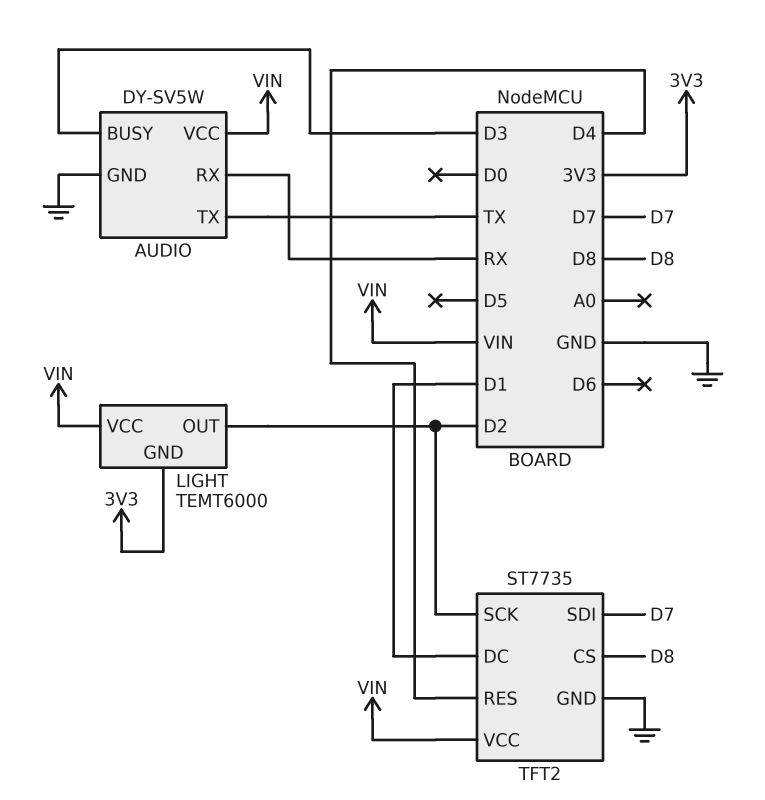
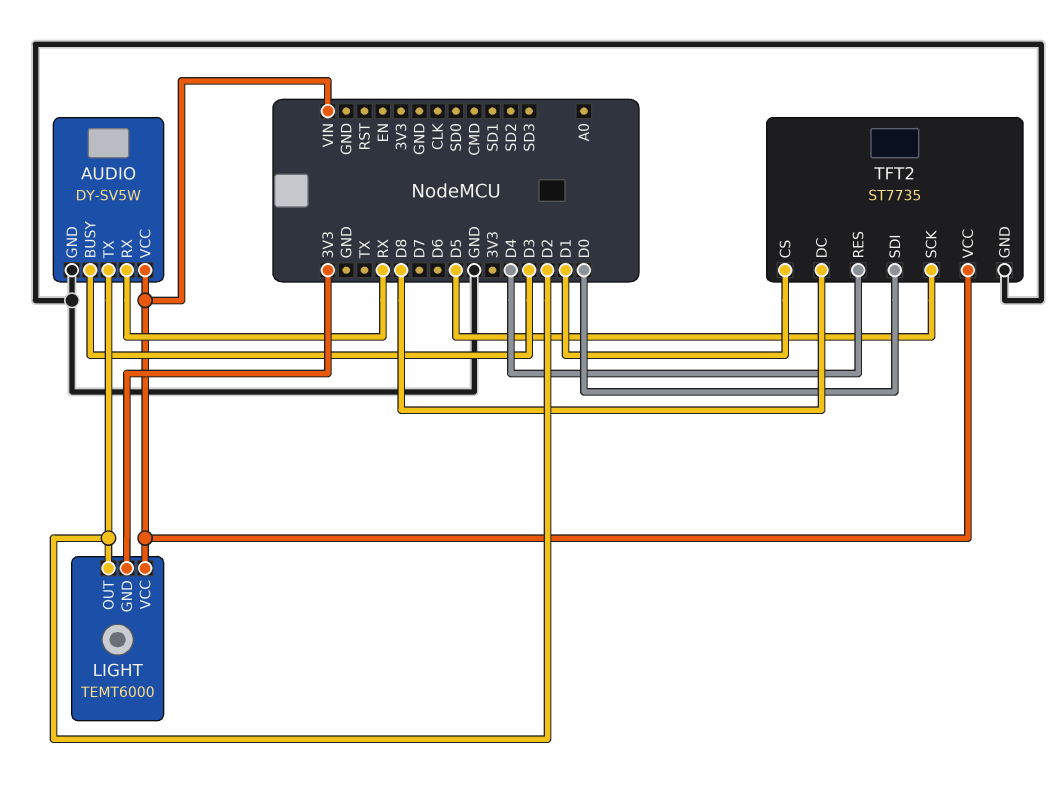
AUDIO pin TX: TX -> D2
TFT2 pin CS: D8 -> D1
TFT2 pin DC: D1 -> D8
TFT2 pin SCK: D2 -> D5
TFT2 pin SDI: D7 -> D0

